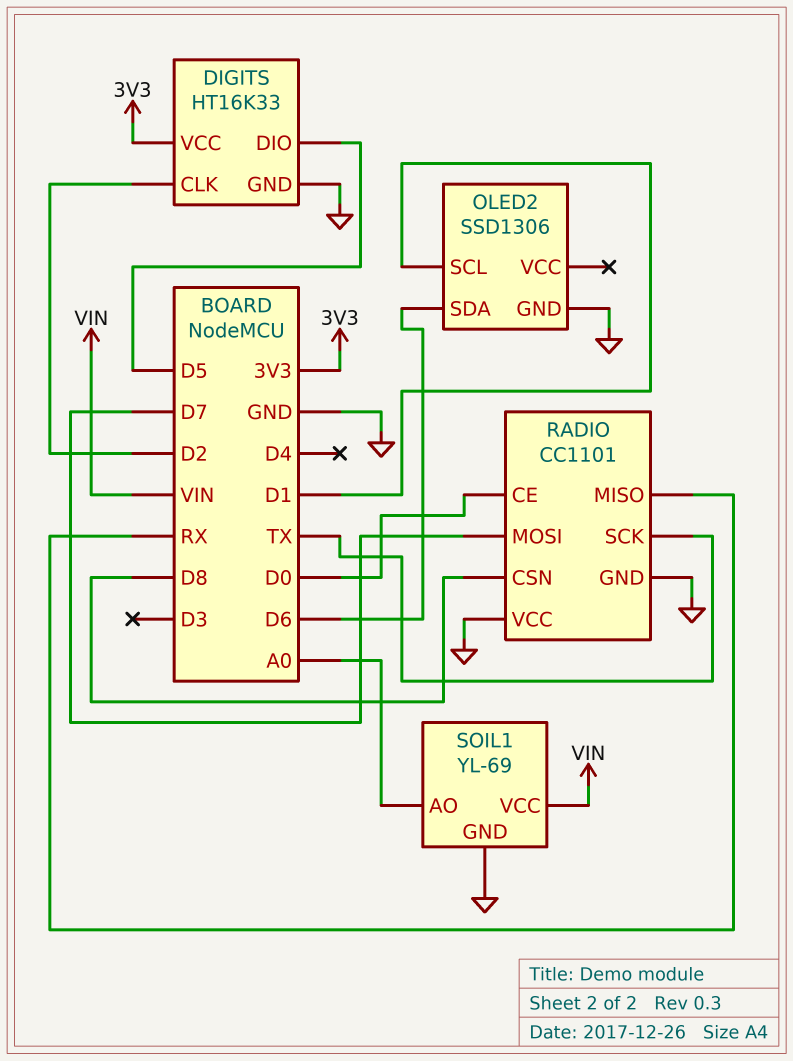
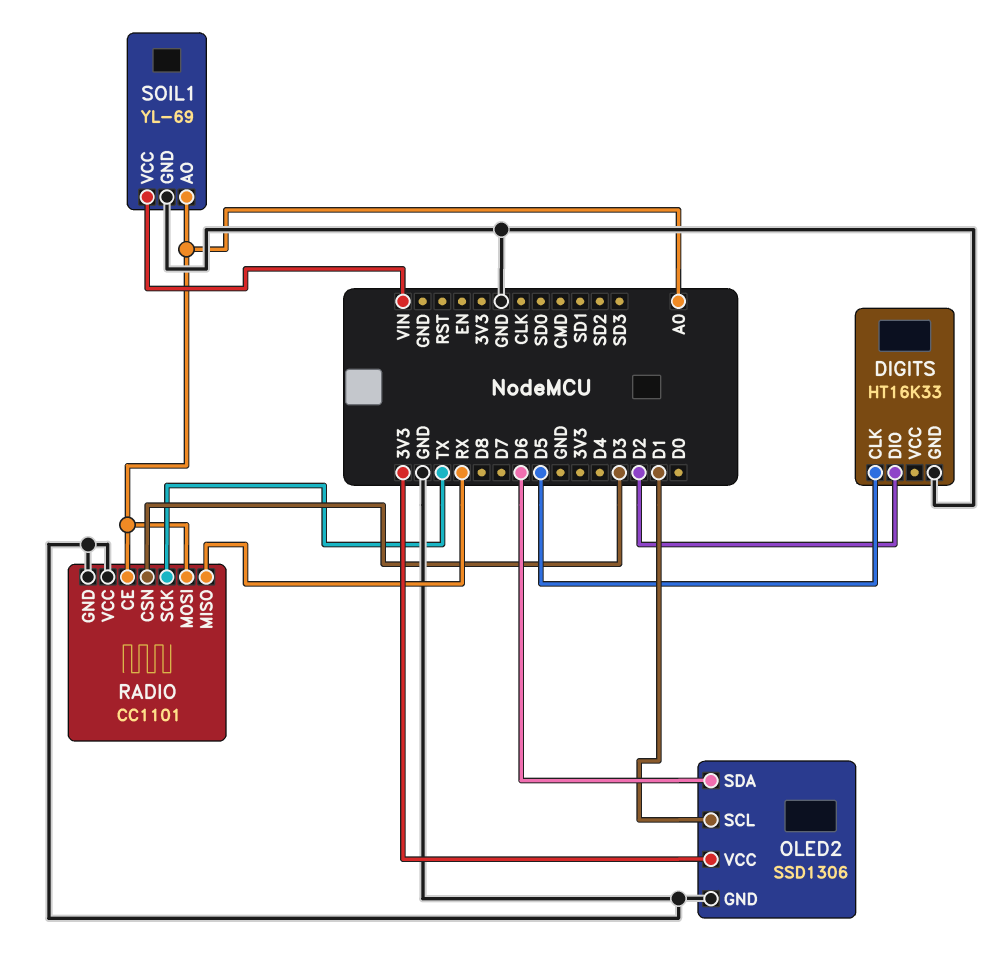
DIGITS pin CLK: D2 -> D5
DIGITS pin DIO: D5 -> D2
DIGITS pin VCC: 3V3 -> none
OLED2 pin VCC: none -> 3V3
RADIO pin CE: D0 -> A0
RADIO pin CSN: D8 -> D3
RADIO pin MOSI: D7 -> A0

